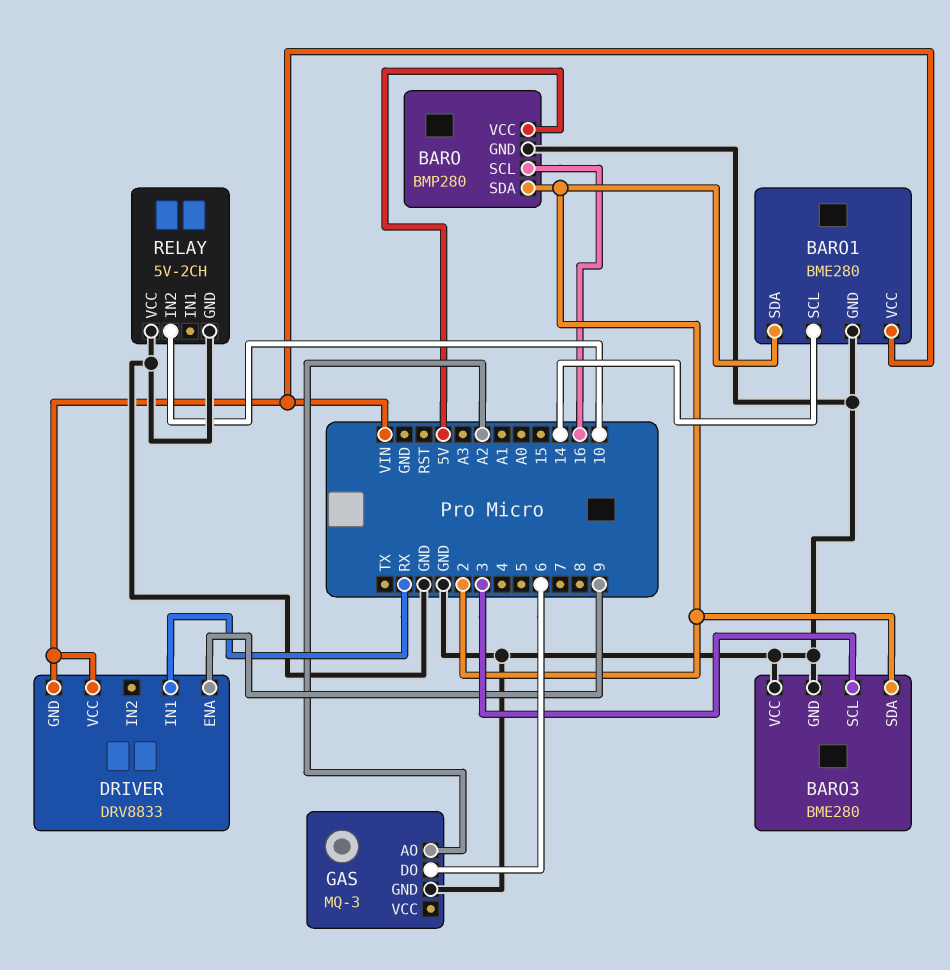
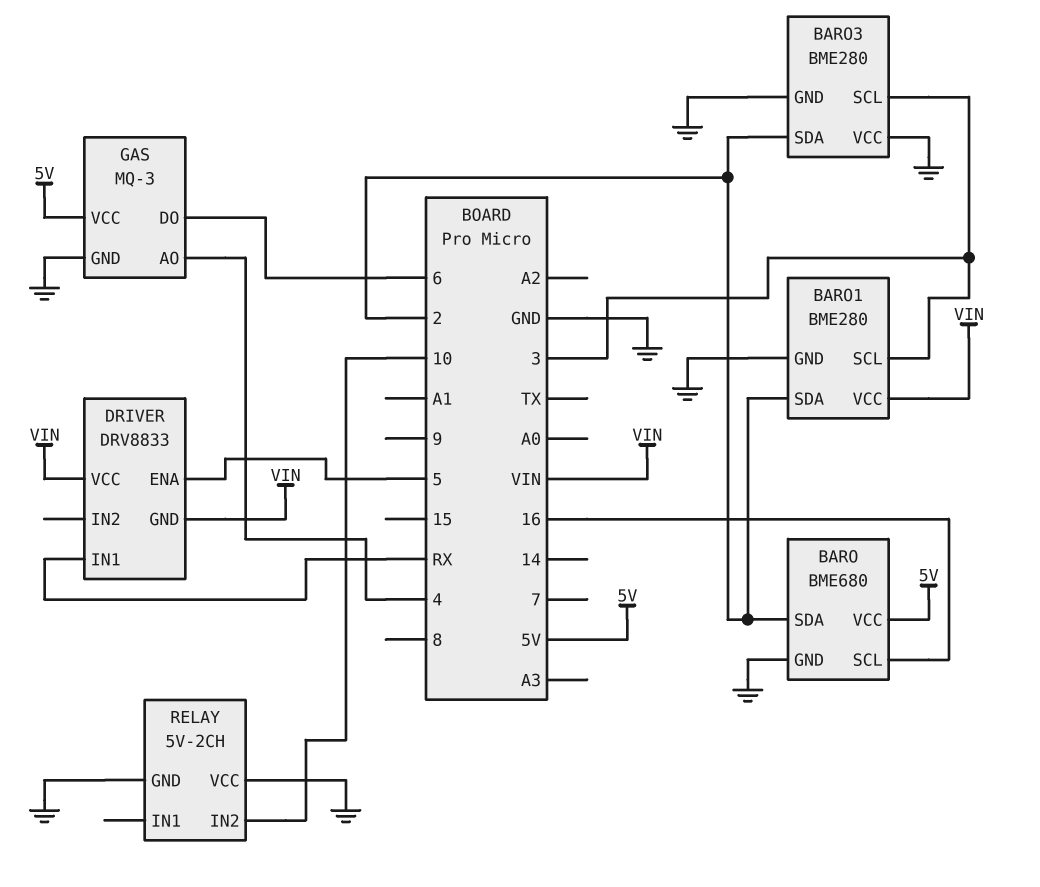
BARO: BMP280 -> BME680
BARO1 pin SCL: 14 -> 3
DRIVER pin ENA: 9 -> 5
GAS pin AO: A2 -> 4
GAS pin VCC: none -> 5V

